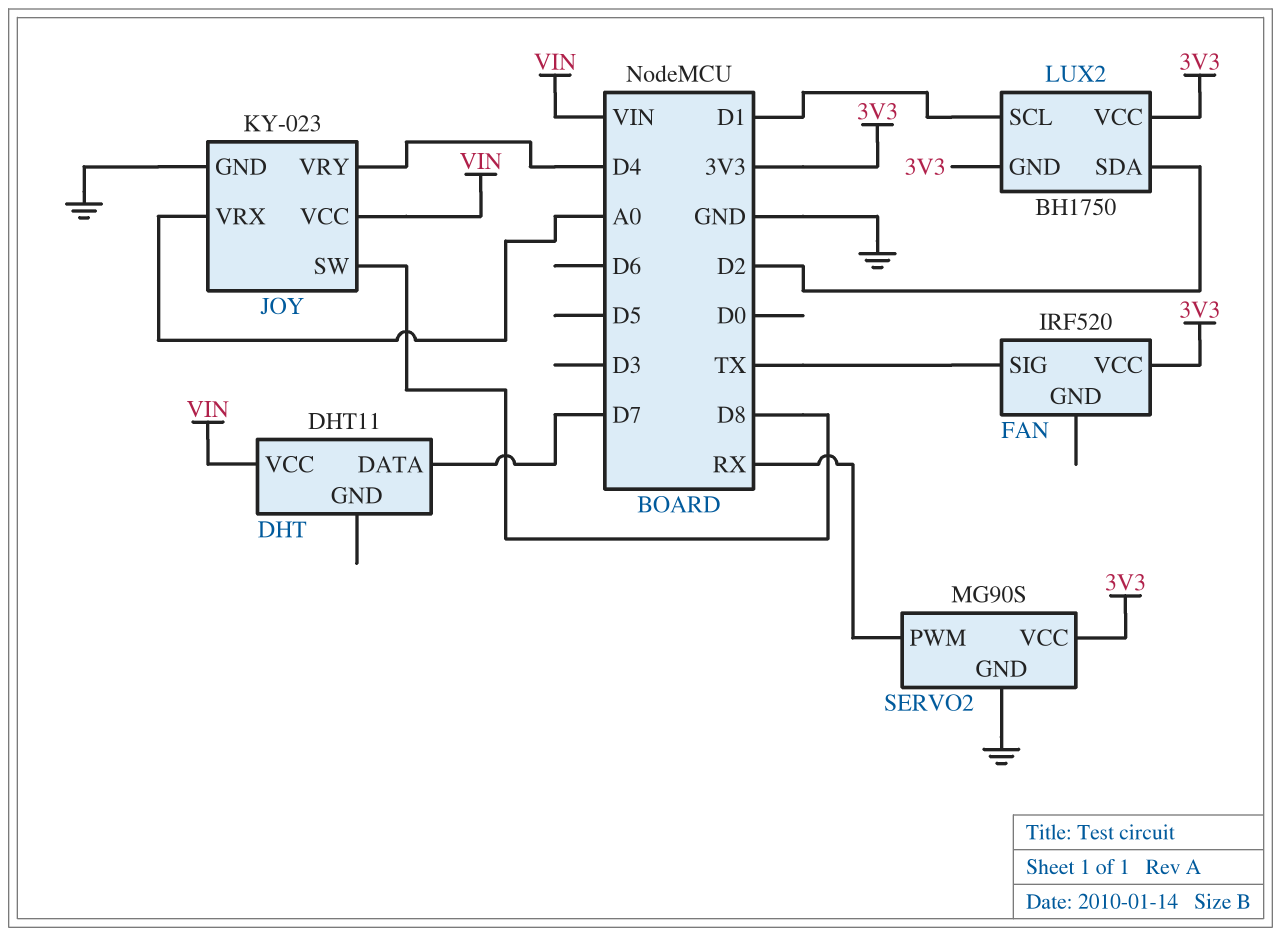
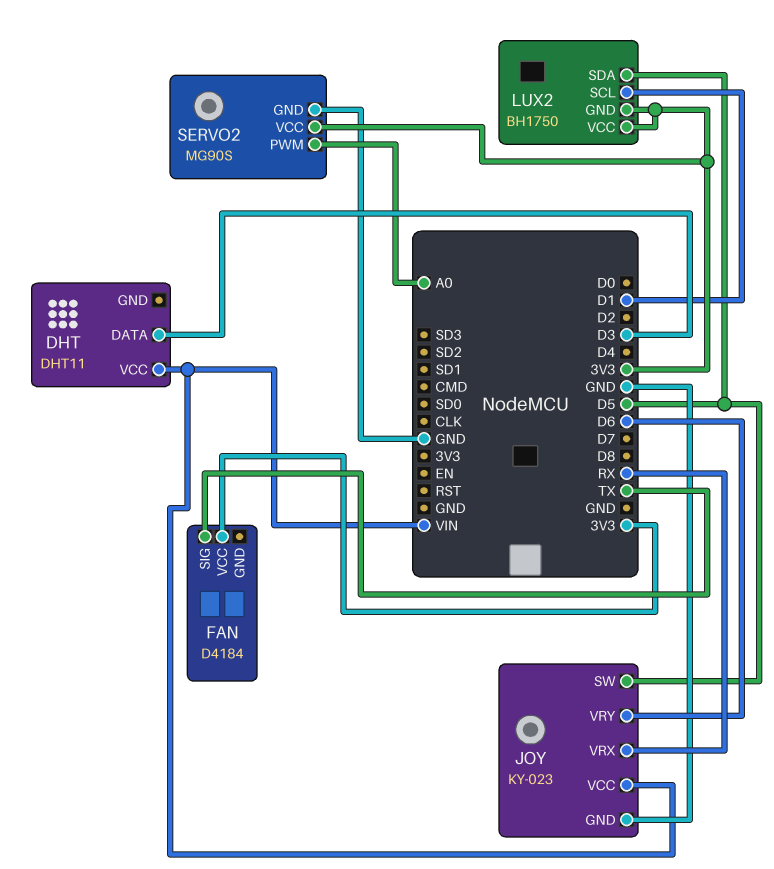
DHT pin DATA: D7 -> D3
FAN: IRF520 -> D4184
JOY pin SW: D8 -> D5
JOY pin VRX: A0 -> RX
JOY pin VRY: D4 -> D6
LUX2 pin SDA: D2 -> D5
SERVO2 pin PWM: RX -> A0

